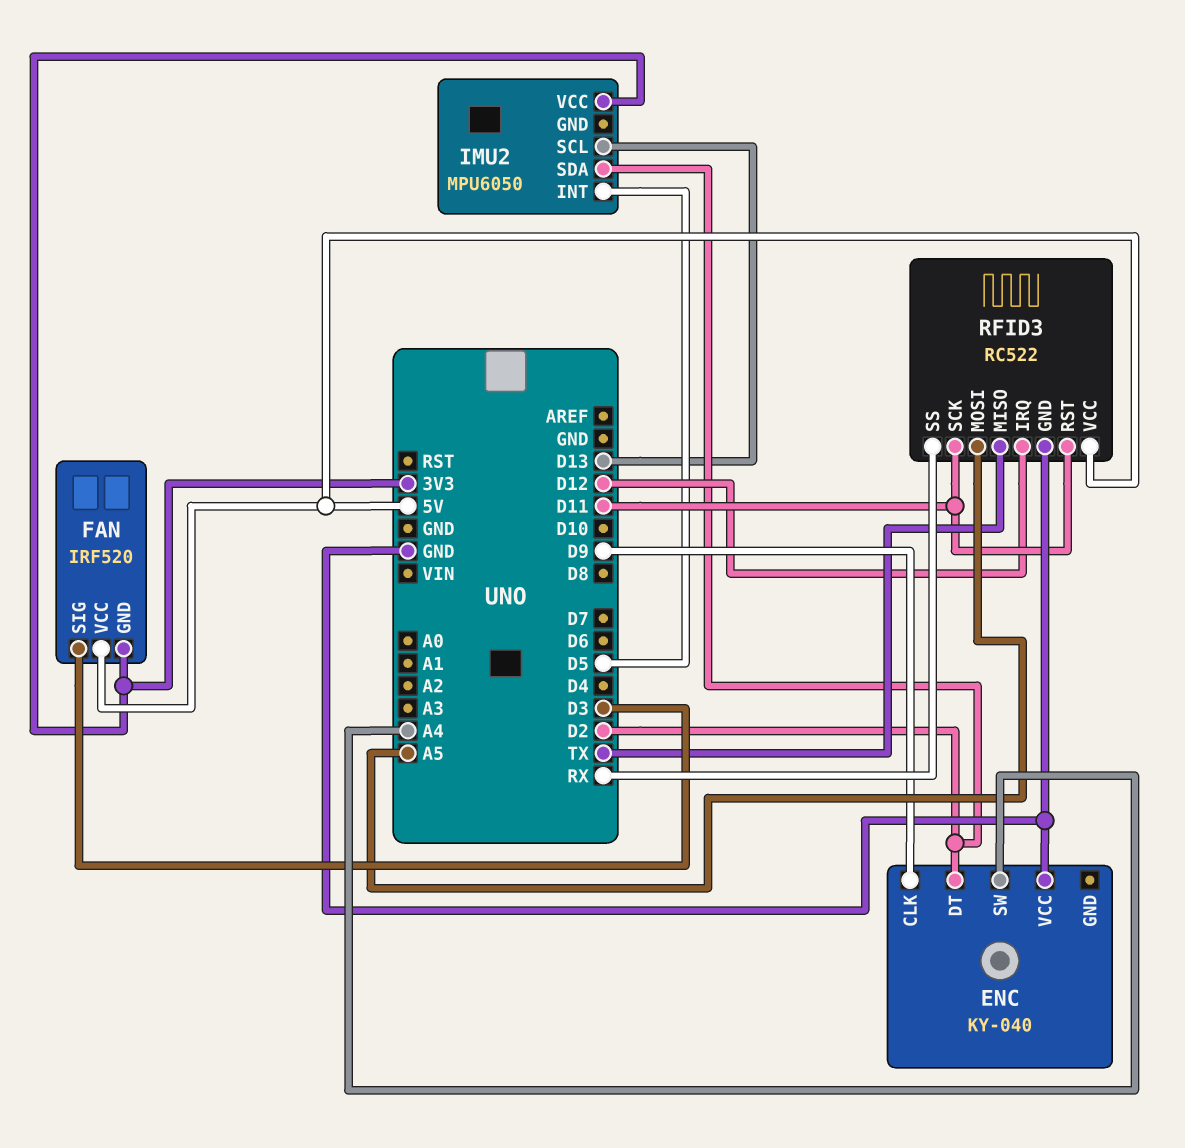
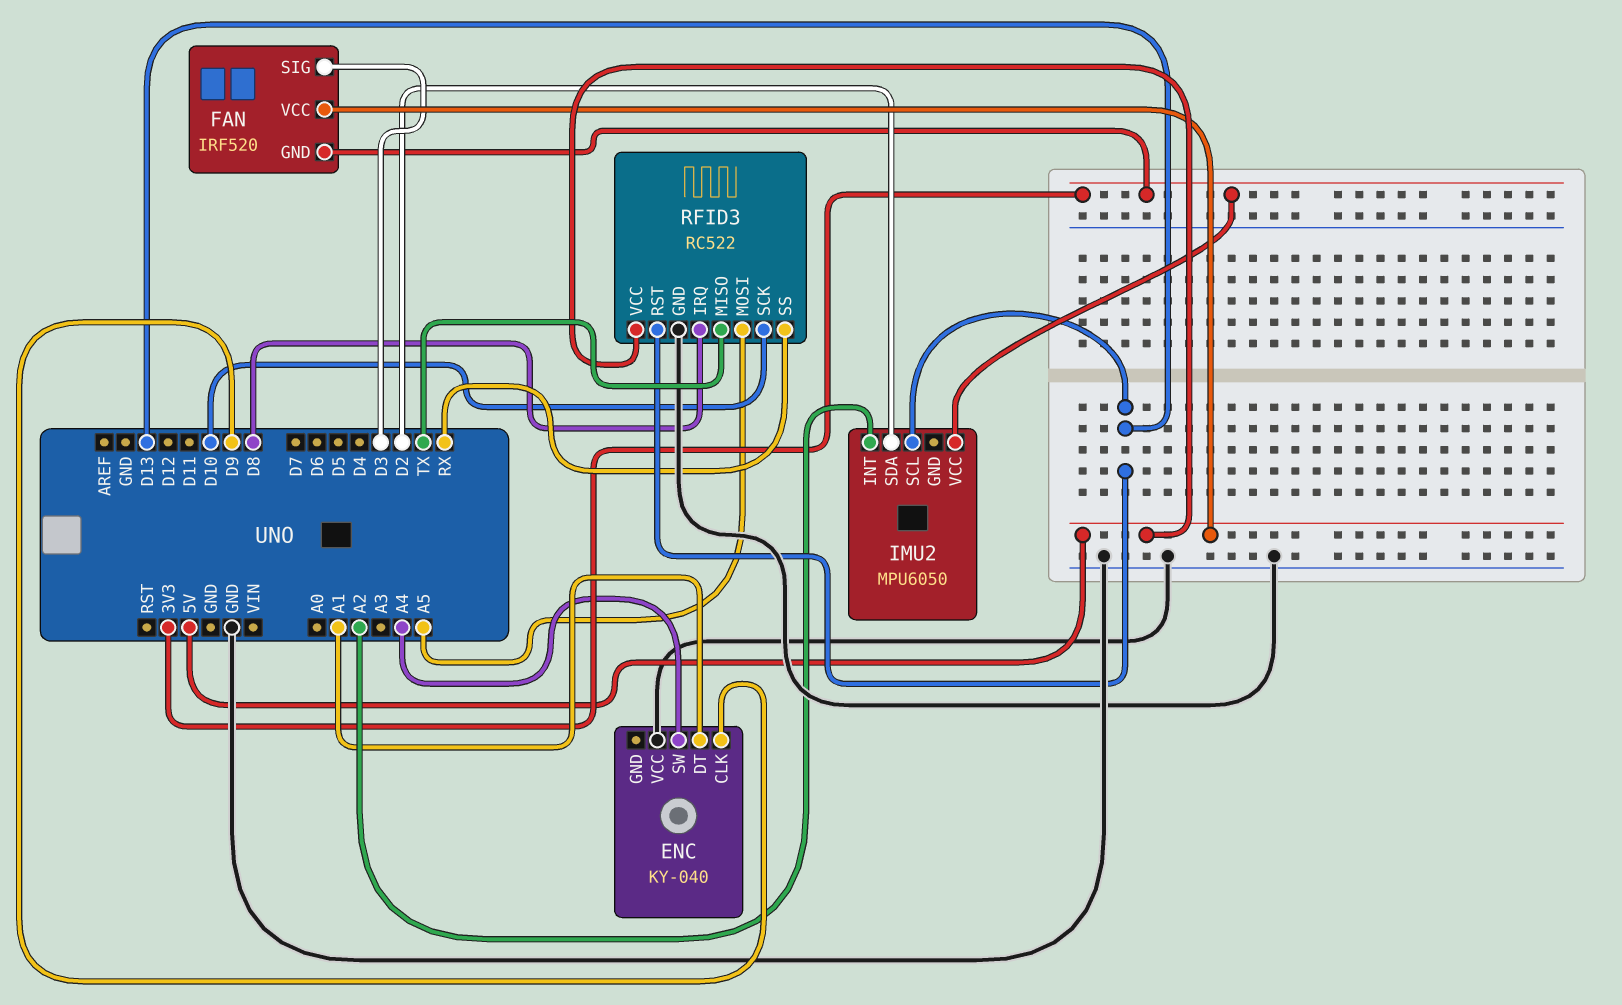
ENC pin DT: D2 -> A1
IMU2 pin INT: D5 -> A2
RFID3 pin IRQ: D12 -> D8
RFID3 pin RST: D11 -> D13
RFID3 pin SCK: D11 -> D10

